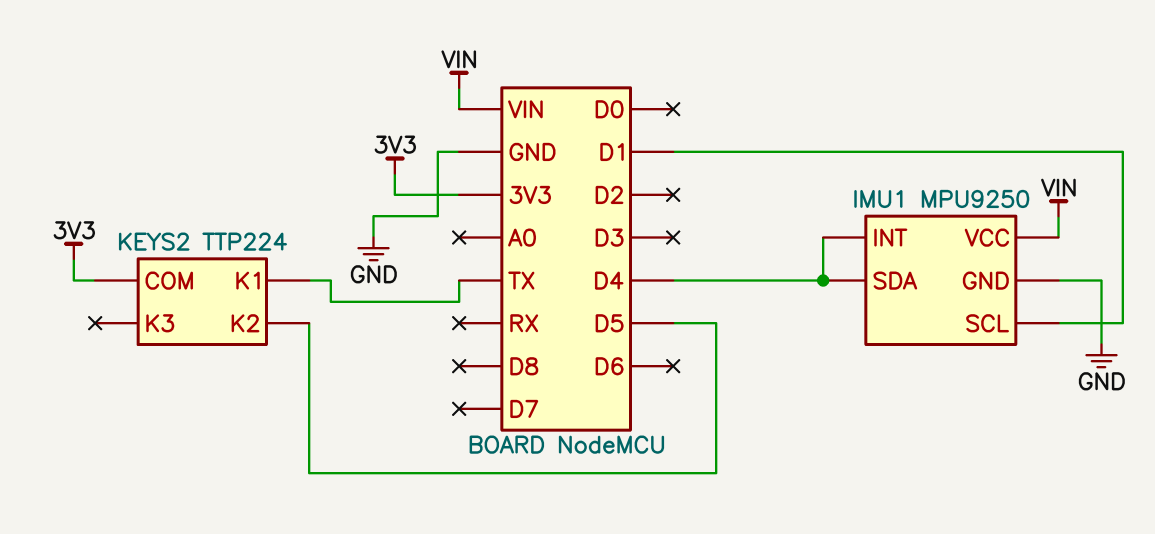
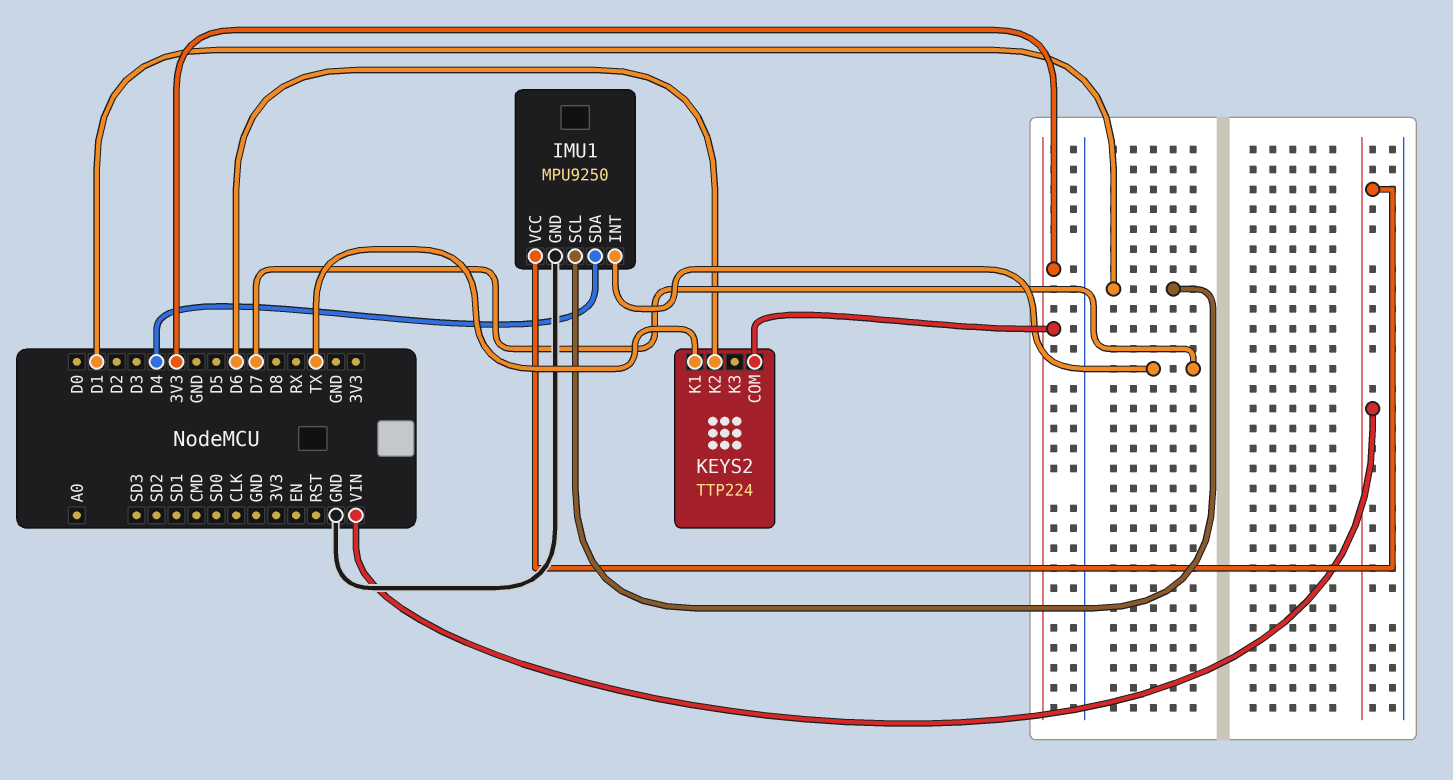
IMU1 pin INT: D4 -> D7
KEYS2 pin K2: D5 -> D6

